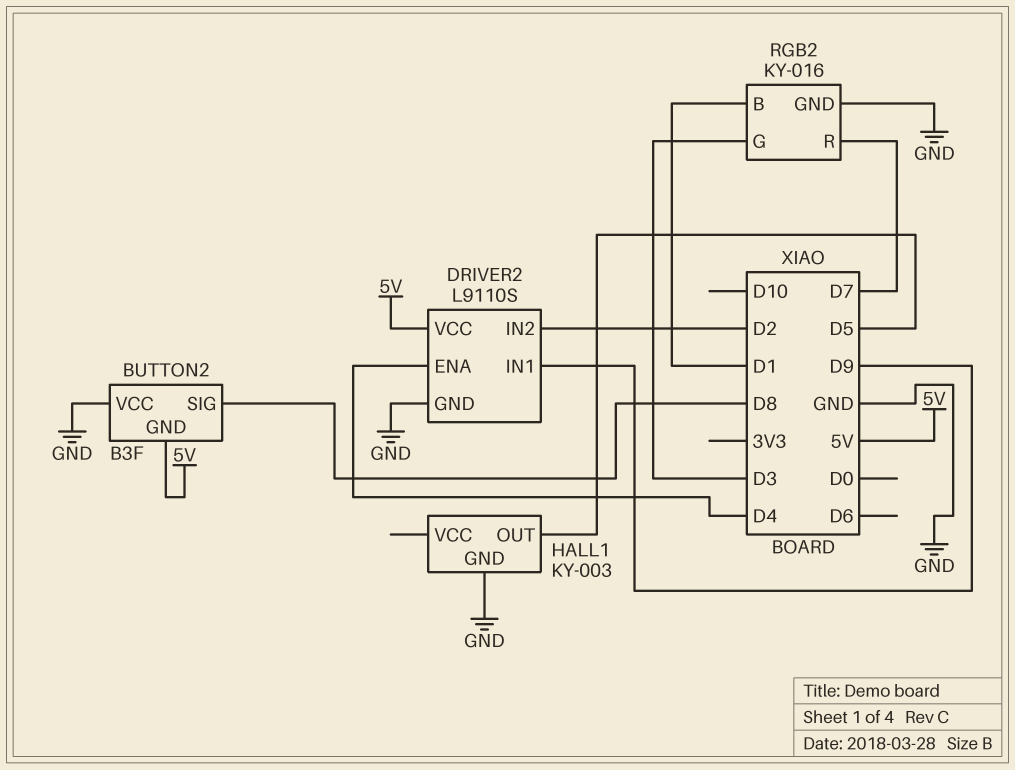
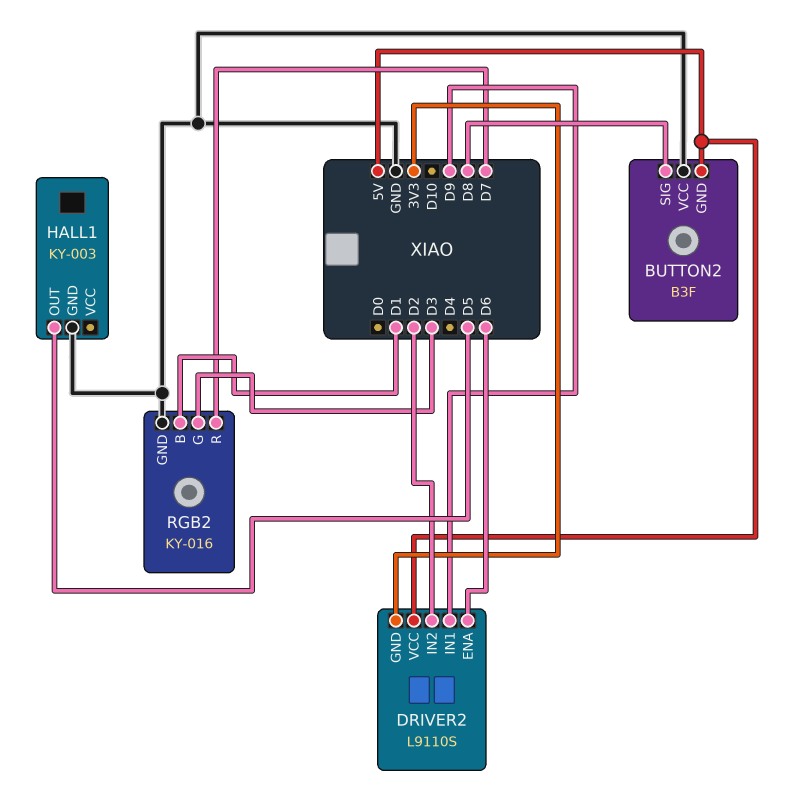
DRIVER2 pin ENA: D4 -> D6
DRIVER2 pin GND: GND -> 3V3

